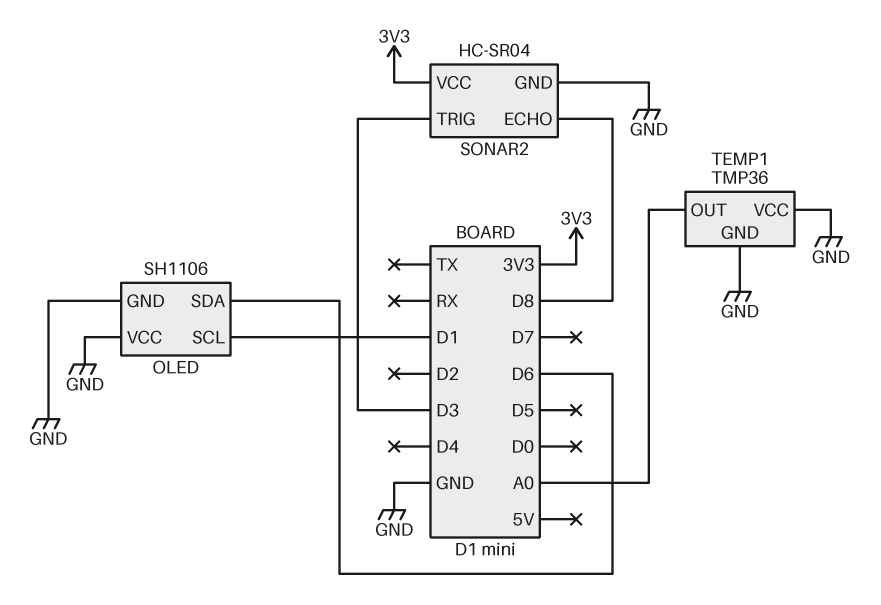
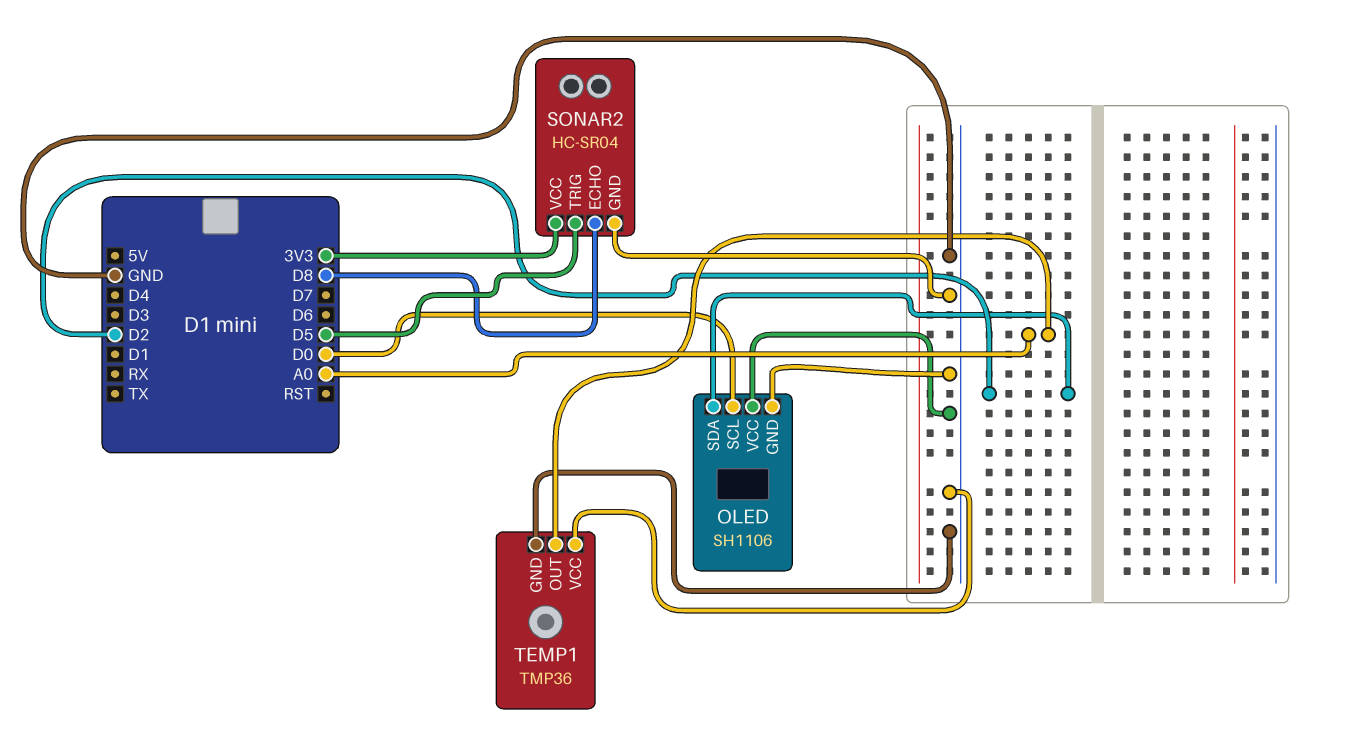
OLED pin SCL: D1 -> D0
OLED pin SDA: D6 -> D2
SONAR2 pin TRIG: D3 -> D5

